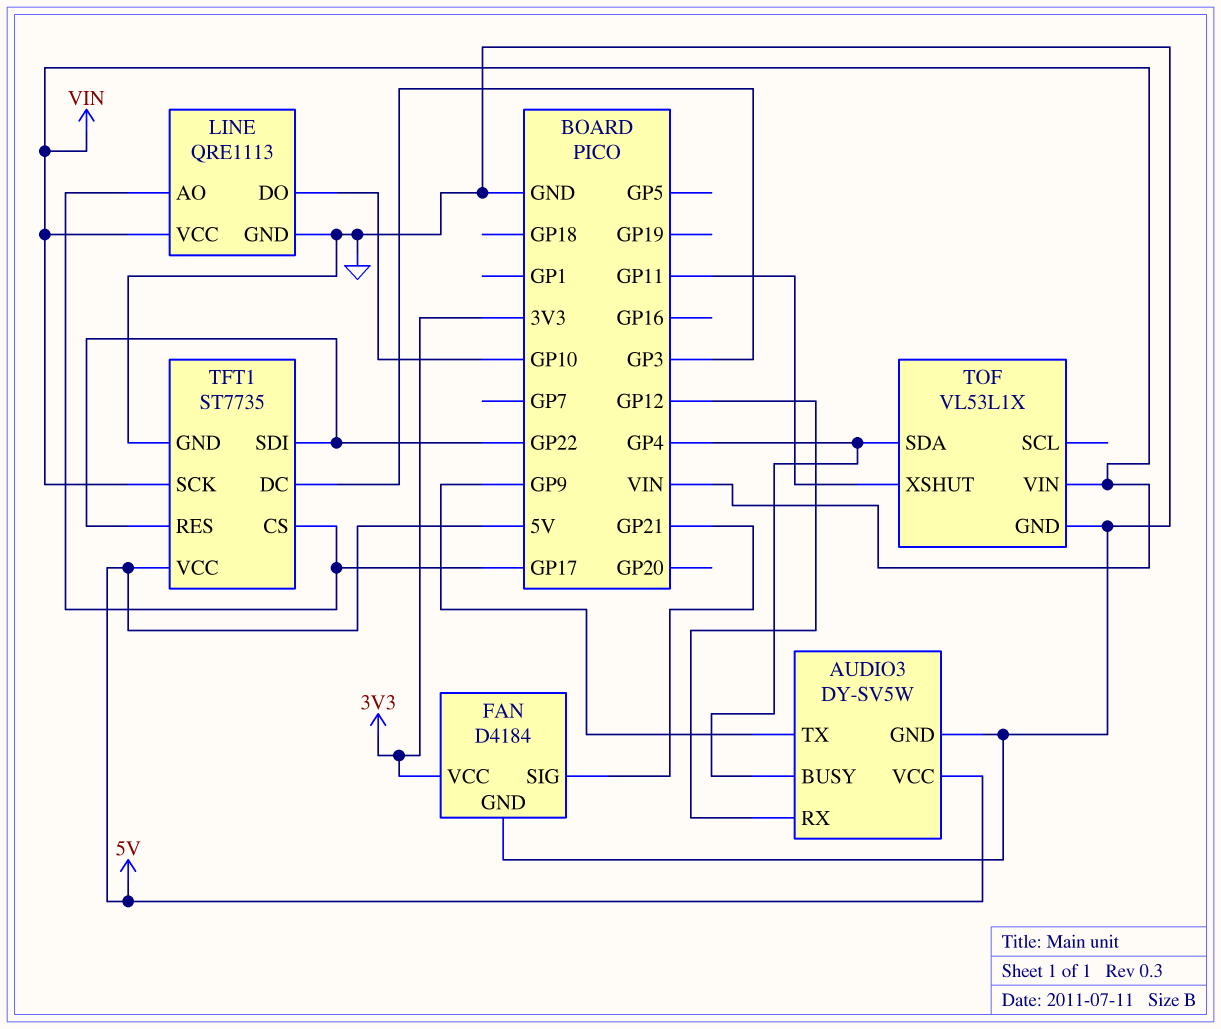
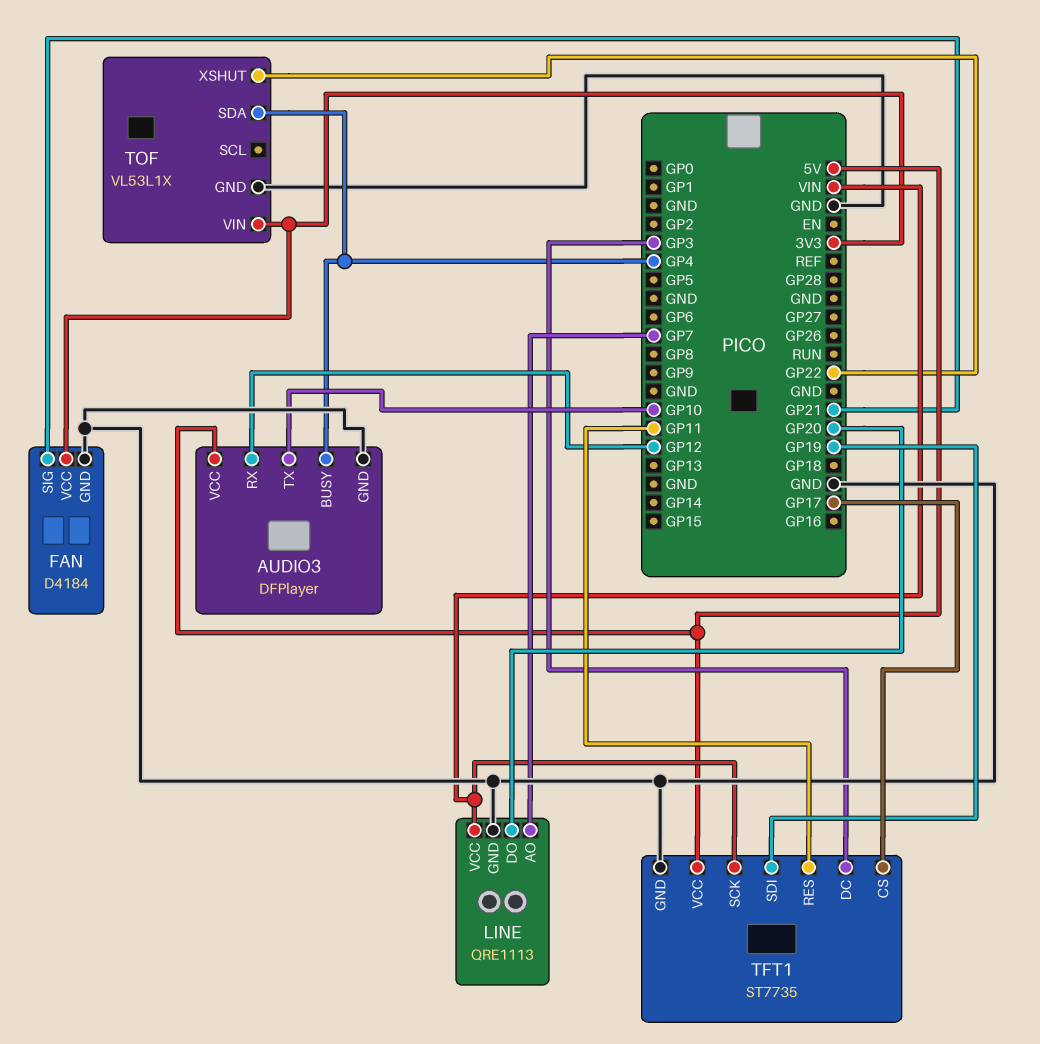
AUDIO3: DY-SV5W -> DFPlayer
AUDIO3 pin TX: GP9 -> GP10
LINE pin AO: GP17 -> GP7
LINE pin DO: GP10 -> GP20
TFT1 pin RES: GP22 -> GP11
TFT1 pin SDI: GP22 -> GP19
TOF pin VIN: VIN -> 3V3
TOF pin XSHUT: GP11 -> GP22

